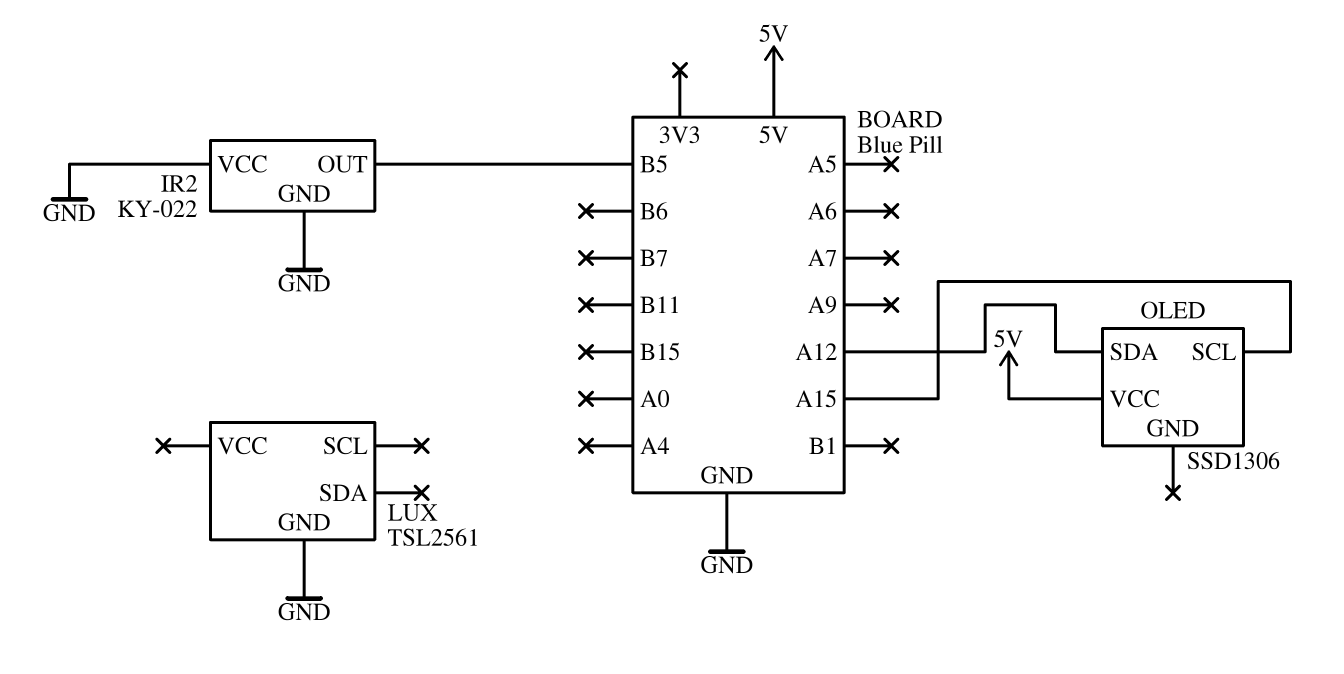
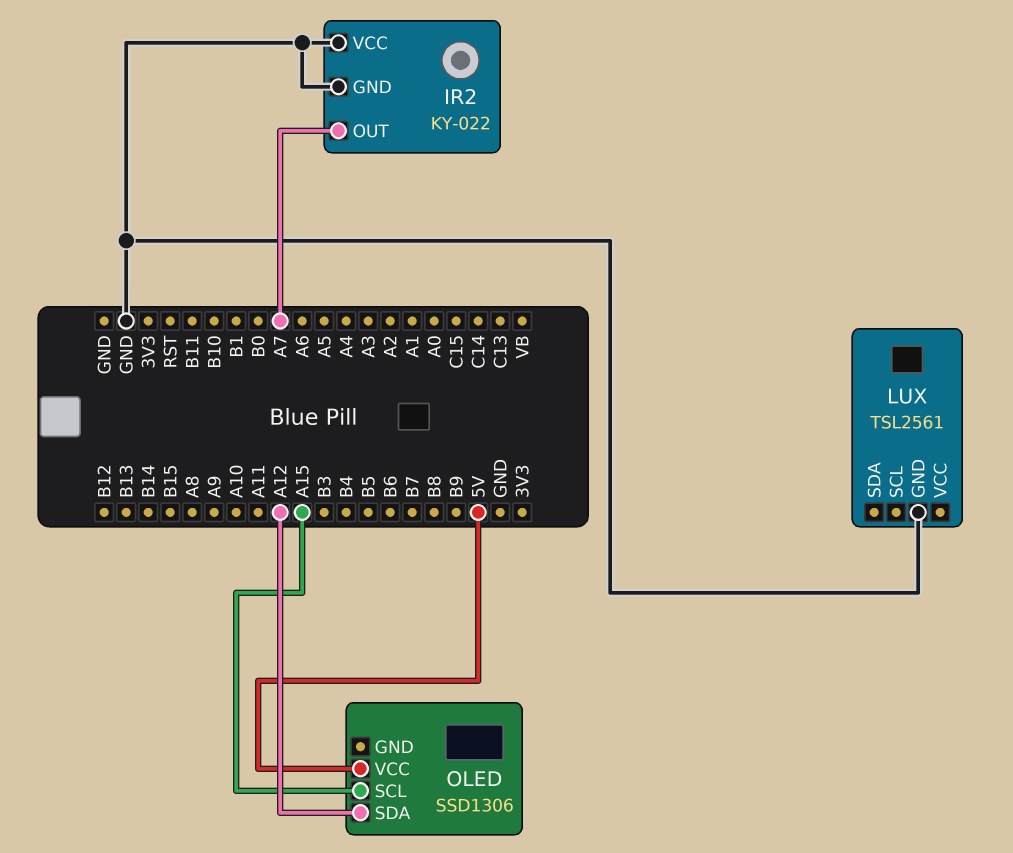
IR2 pin OUT: B5 -> A7

